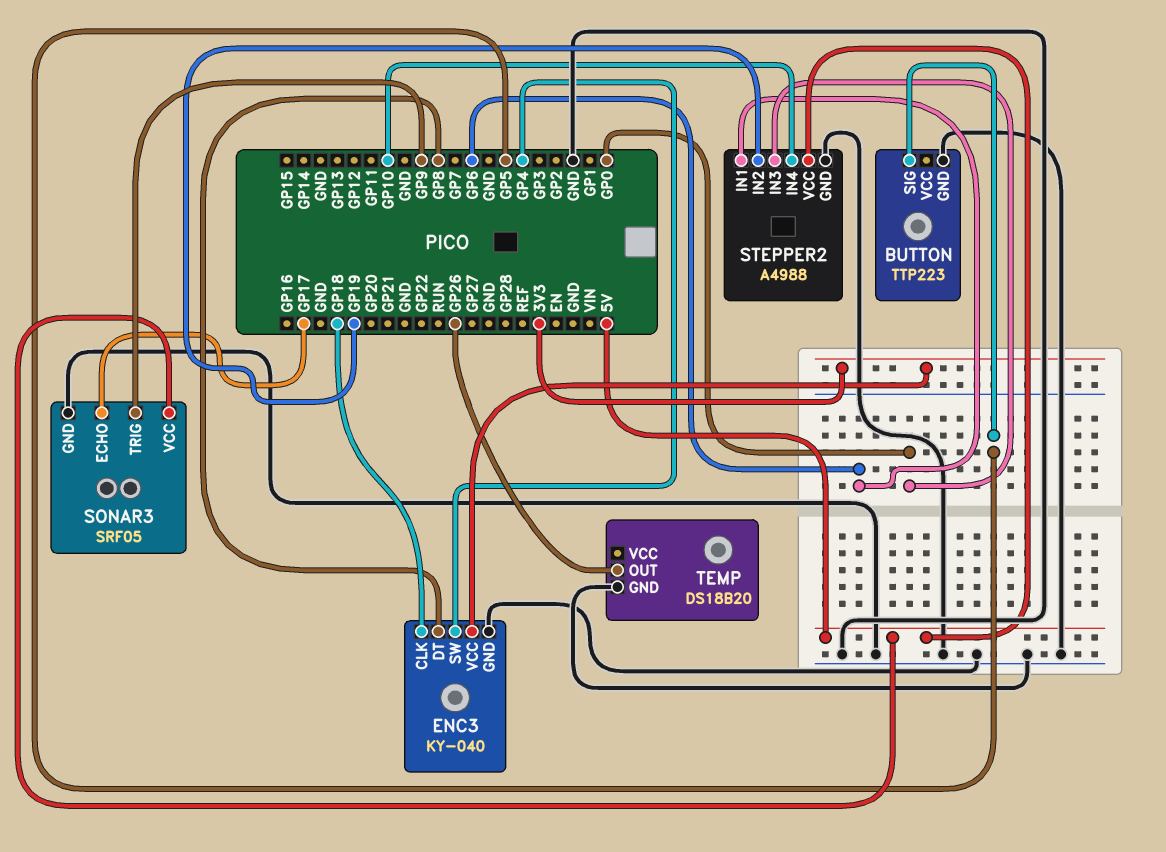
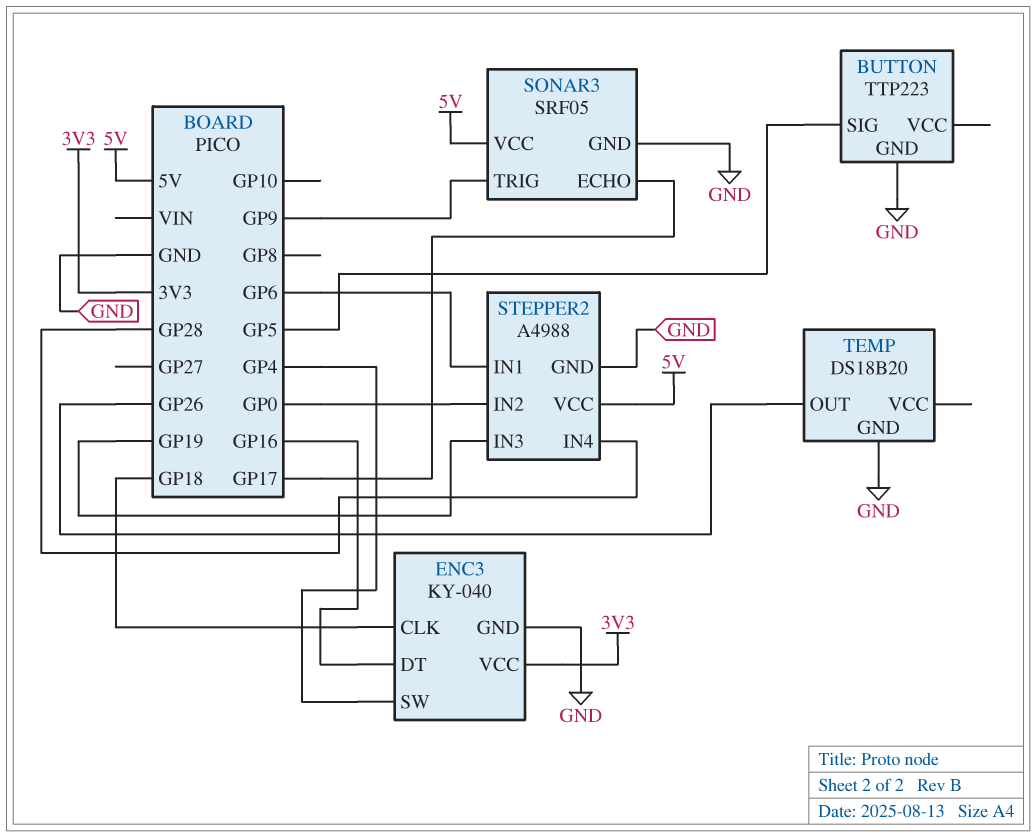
ENC3 pin DT: GP8 -> GP16
STEPPER2 pin IN2: GP19 -> GP0
STEPPER2 pin IN3: GP0 -> GP19
STEPPER2 pin IN4: GP10 -> GP28

